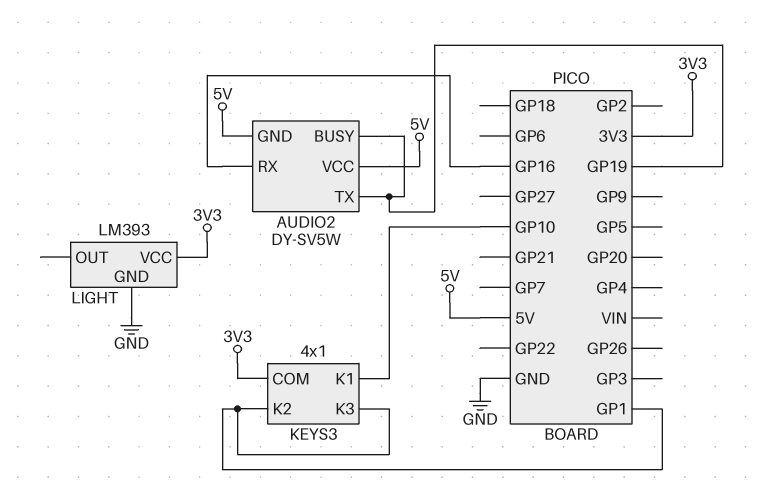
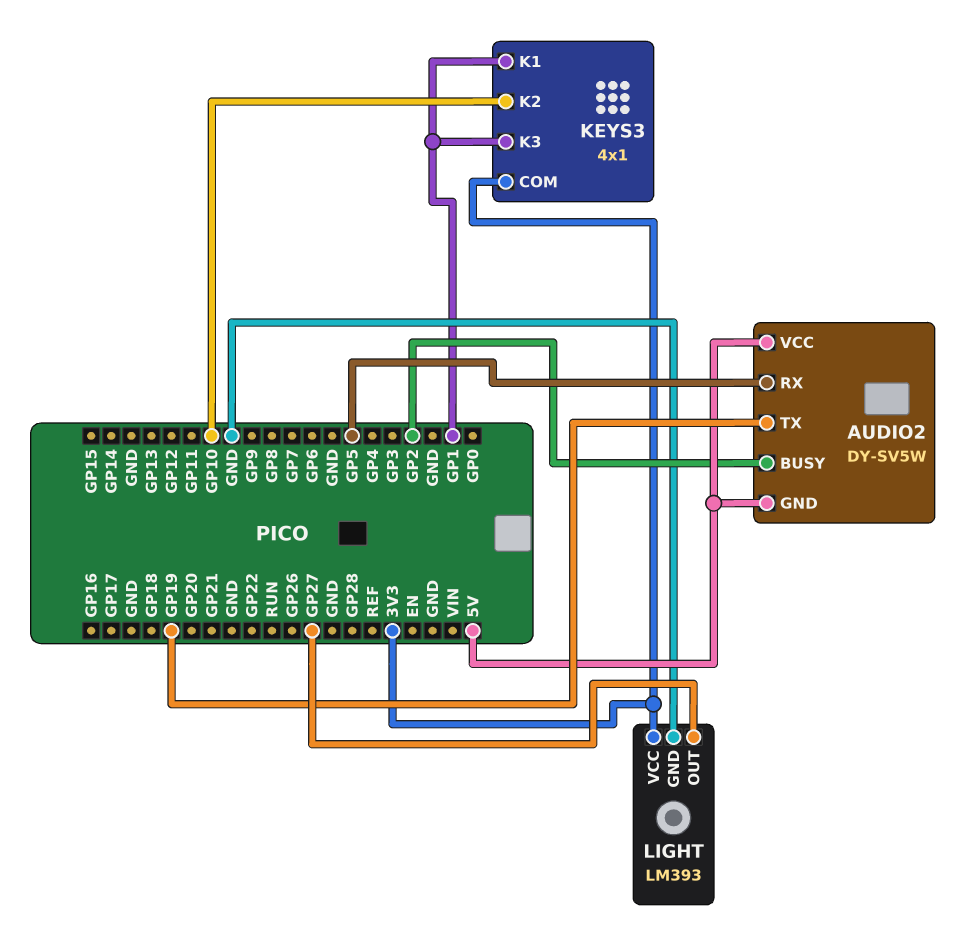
AUDIO2 pin BUSY: GP19 -> GP2
AUDIO2 pin RX: GP16 -> GP5
KEYS3 pin K1: GP10 -> GP1
KEYS3 pin K2: GP1 -> GP10
LIGHT pin OUT: none -> GP27

